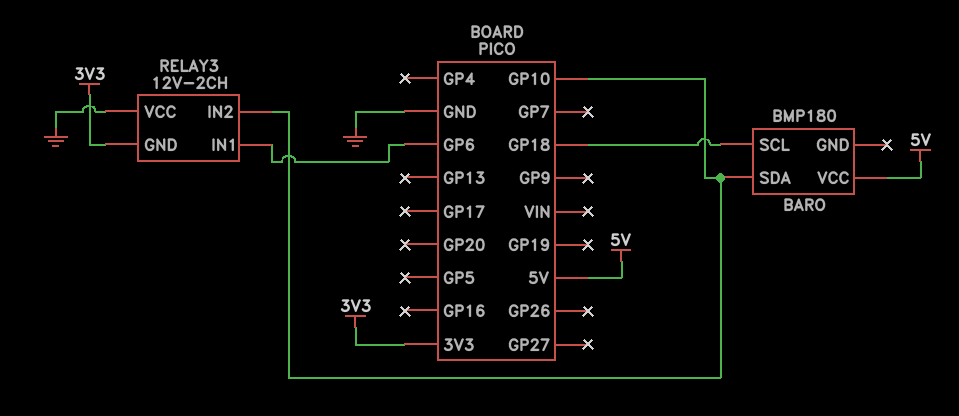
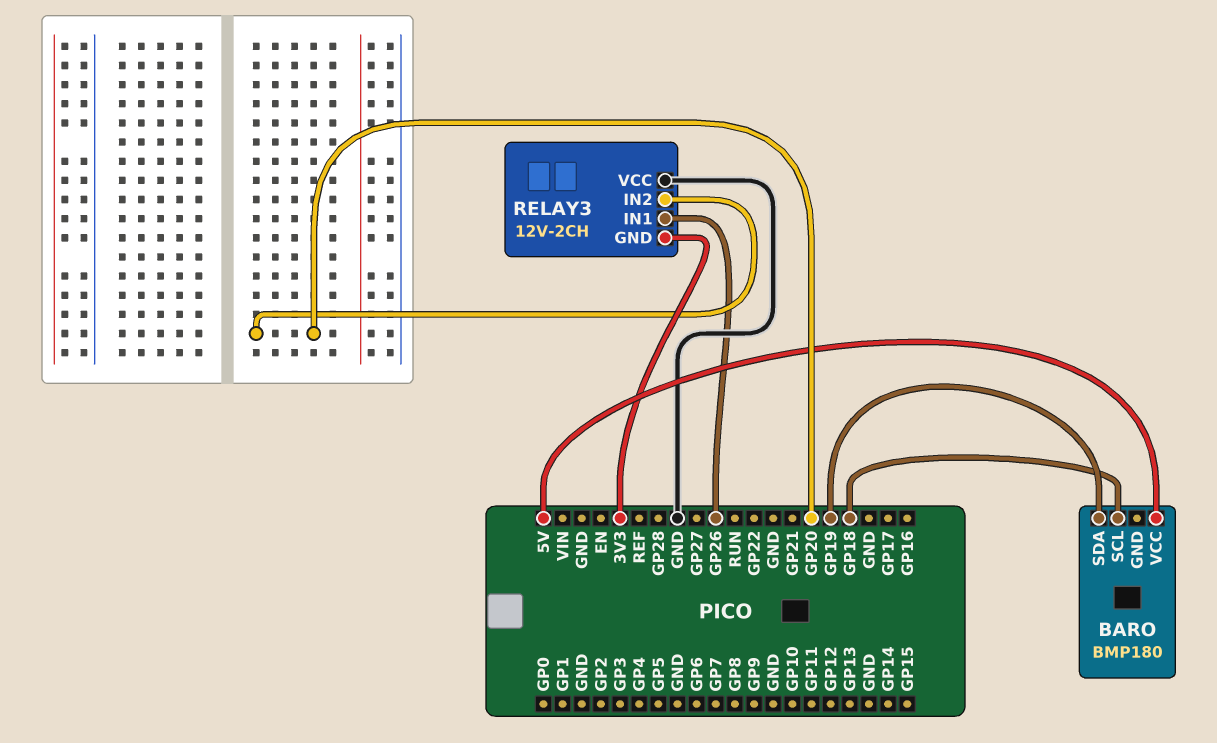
BARO pin SDA: GP10 -> GP19
RELAY3 pin IN1: GP6 -> GP26
RELAY3 pin IN2: GP10 -> GP20

